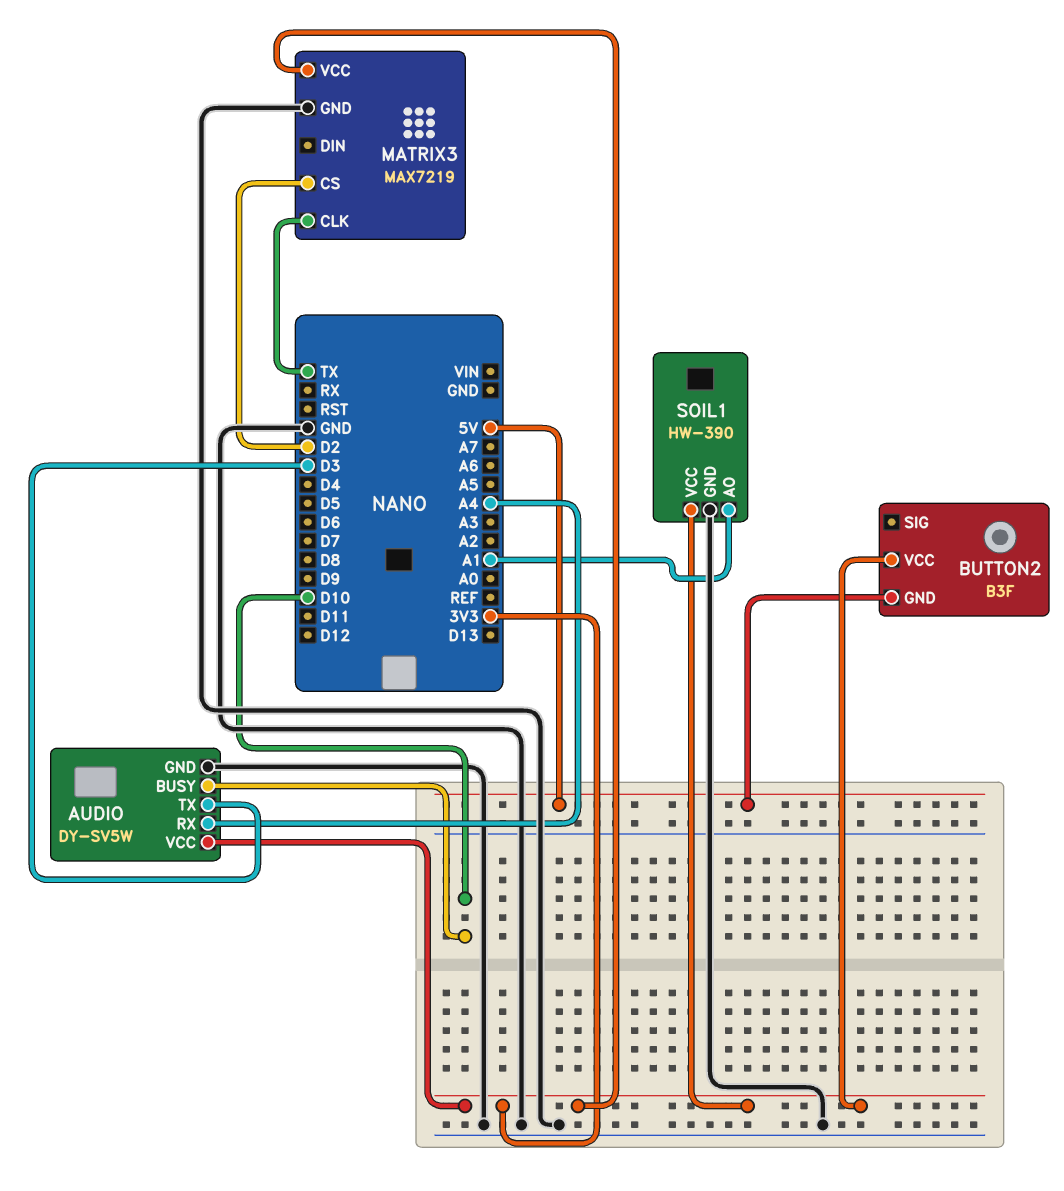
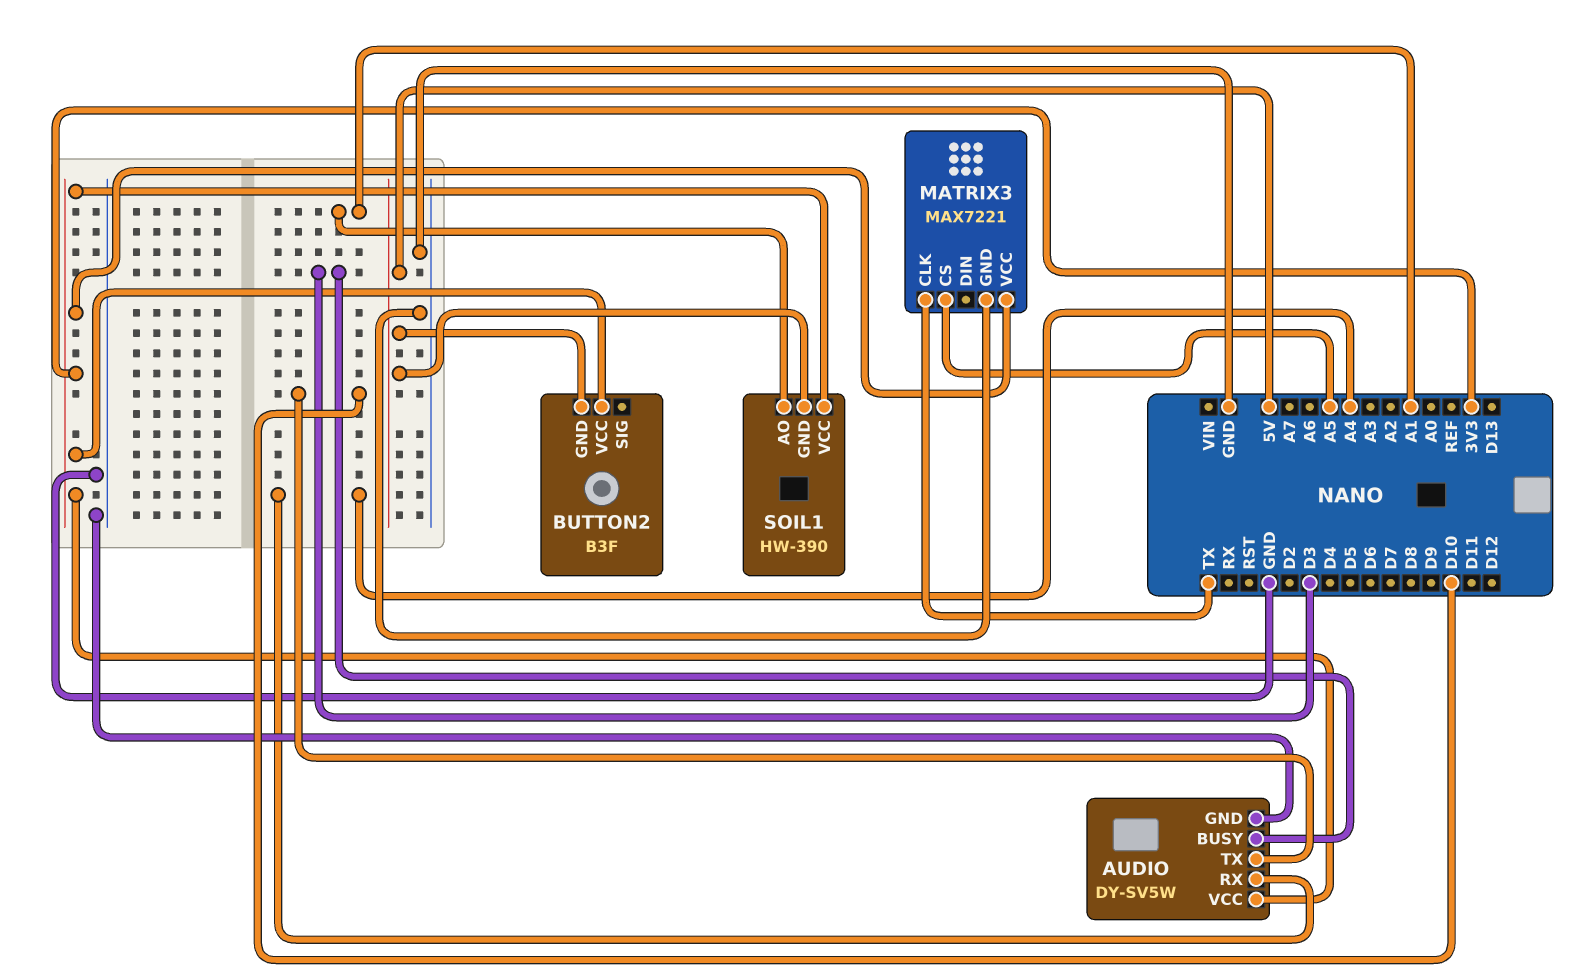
AUDIO pin BUSY: D10 -> D3
AUDIO pin TX: D3 -> D10
MATRIX3: MAX7219 -> MAX7221
MATRIX3 pin CS: D2 -> A5
SOIL1 pin GND: GND -> 5V

